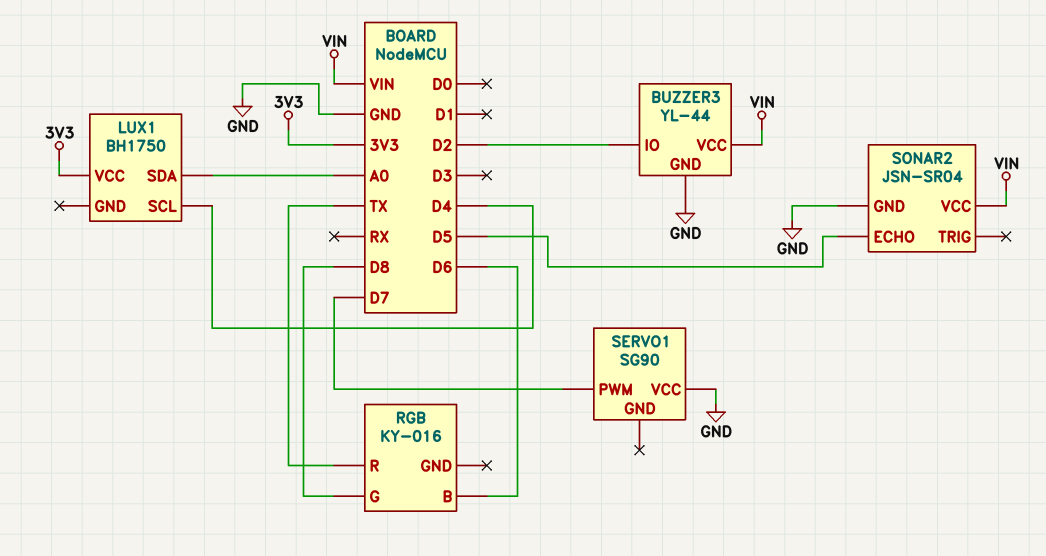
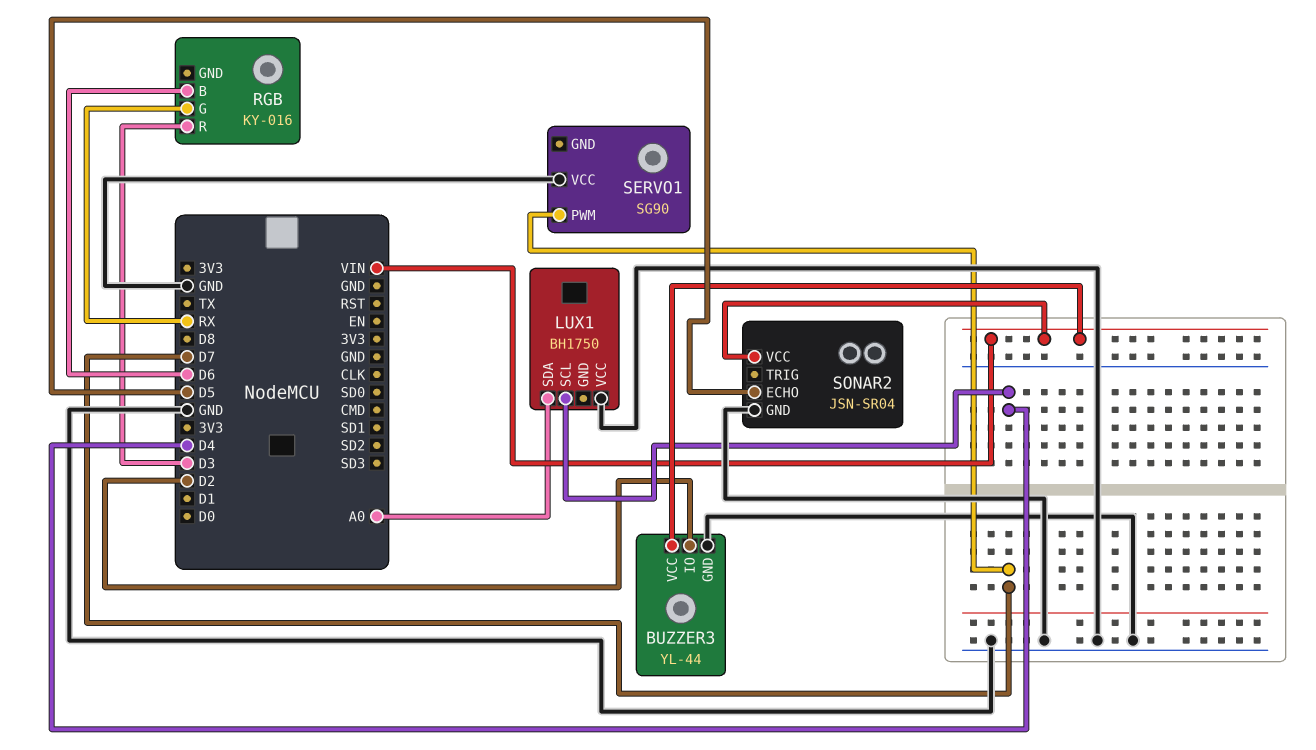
LUX1 pin VCC: 3V3 -> GND
RGB pin G: D8 -> RX
RGB pin R: TX -> D3

